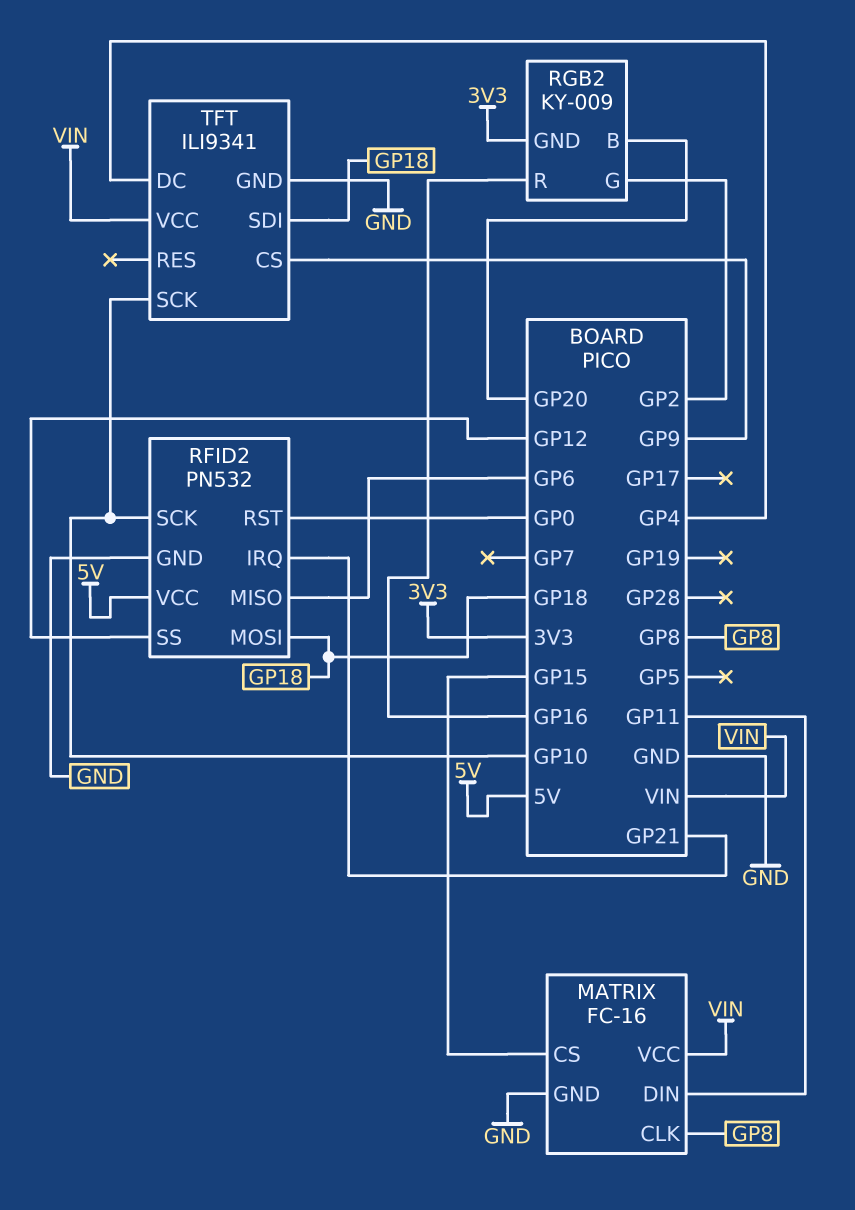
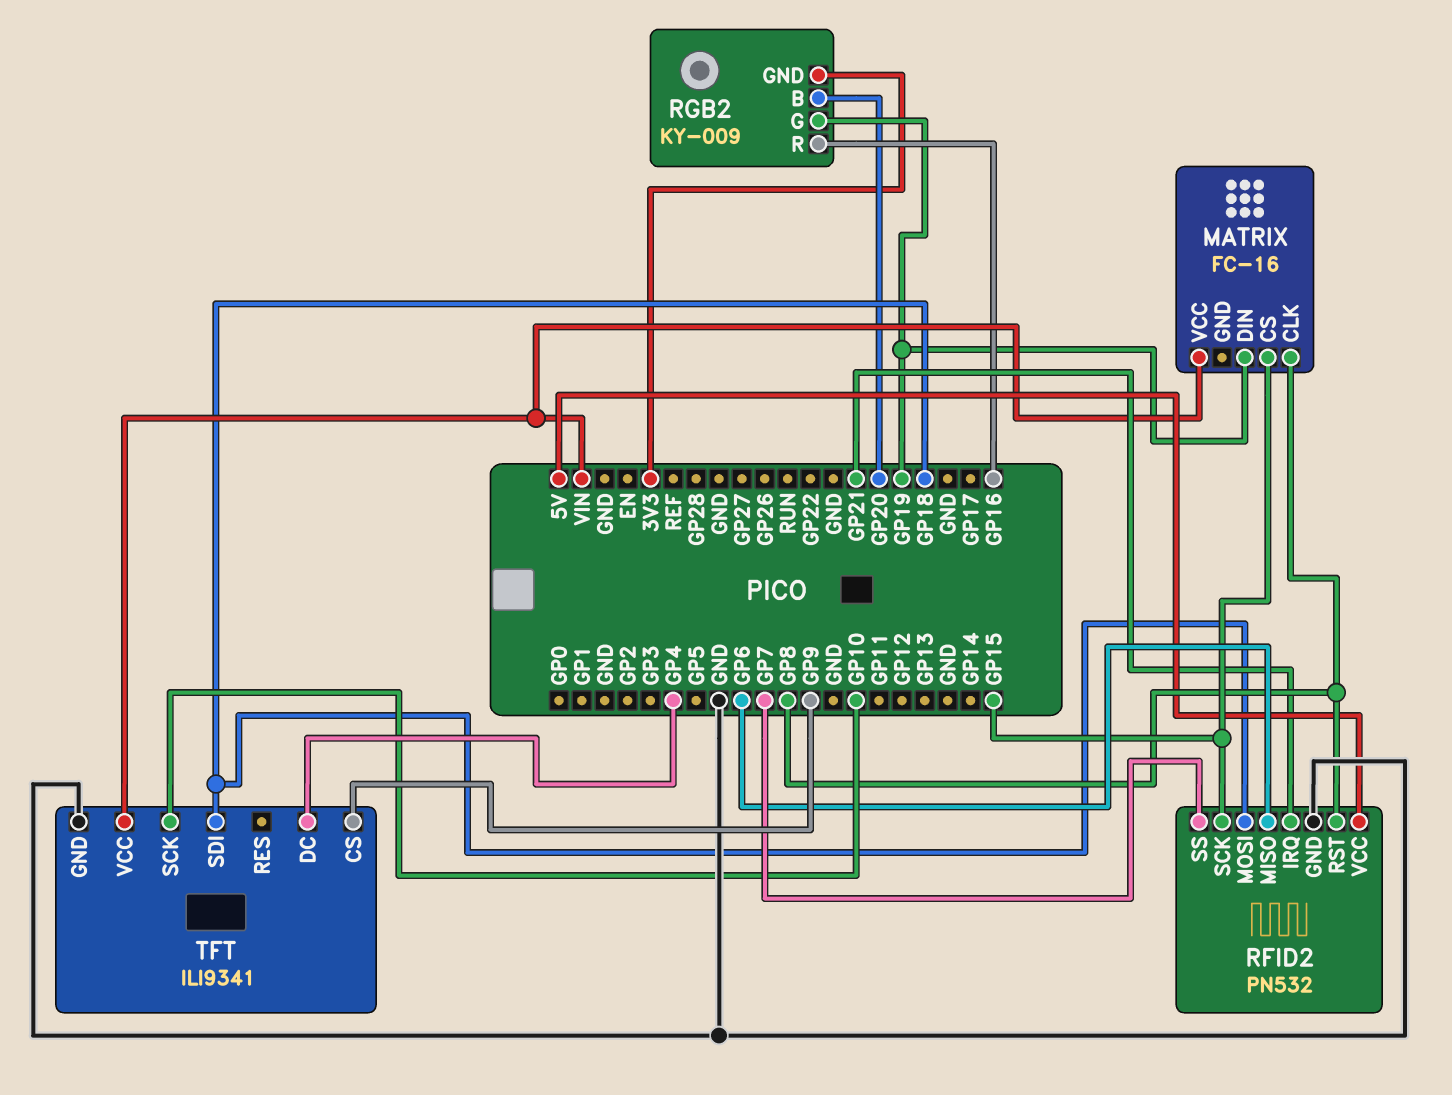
MATRIX pin DIN: GP11 -> GP19
MATRIX pin GND: GND -> none
RFID2 pin RST: GP0 -> GP8
RFID2 pin SCK: GP10 -> GP15
RFID2 pin SS: GP12 -> GP7
RGB2 pin G: GP2 -> GP19

